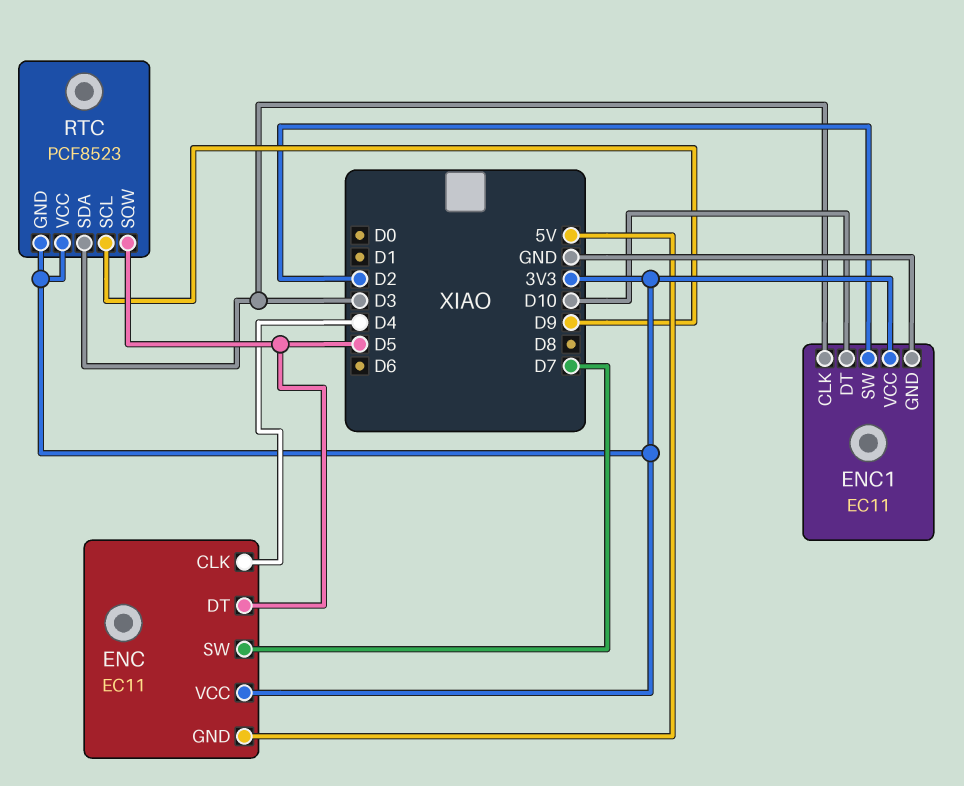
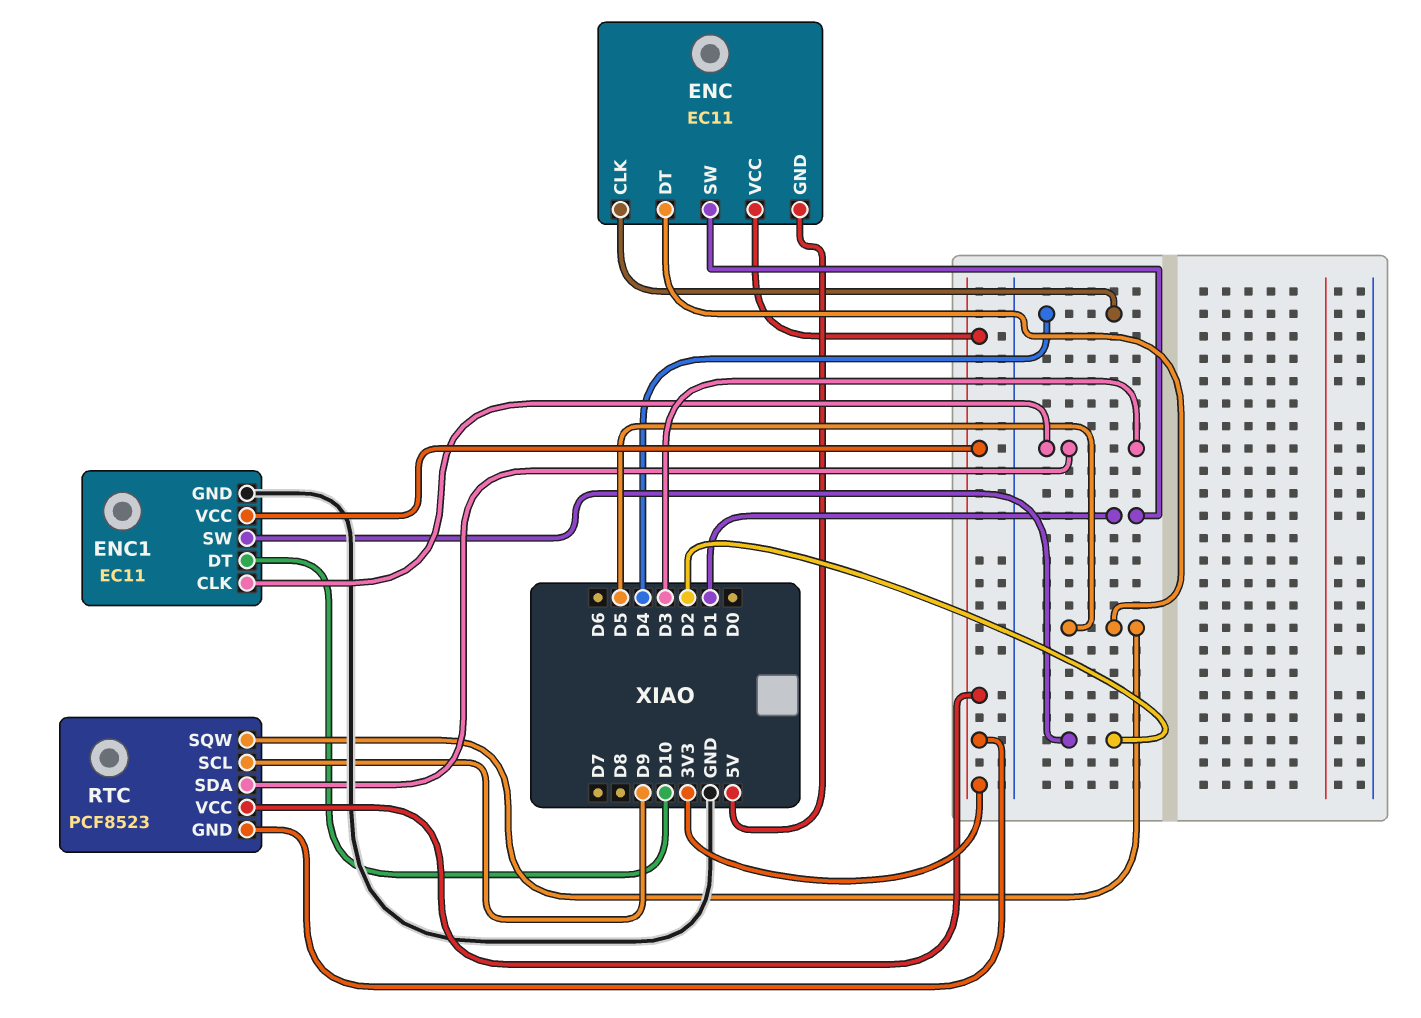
ENC pin SW: D7 -> D1

